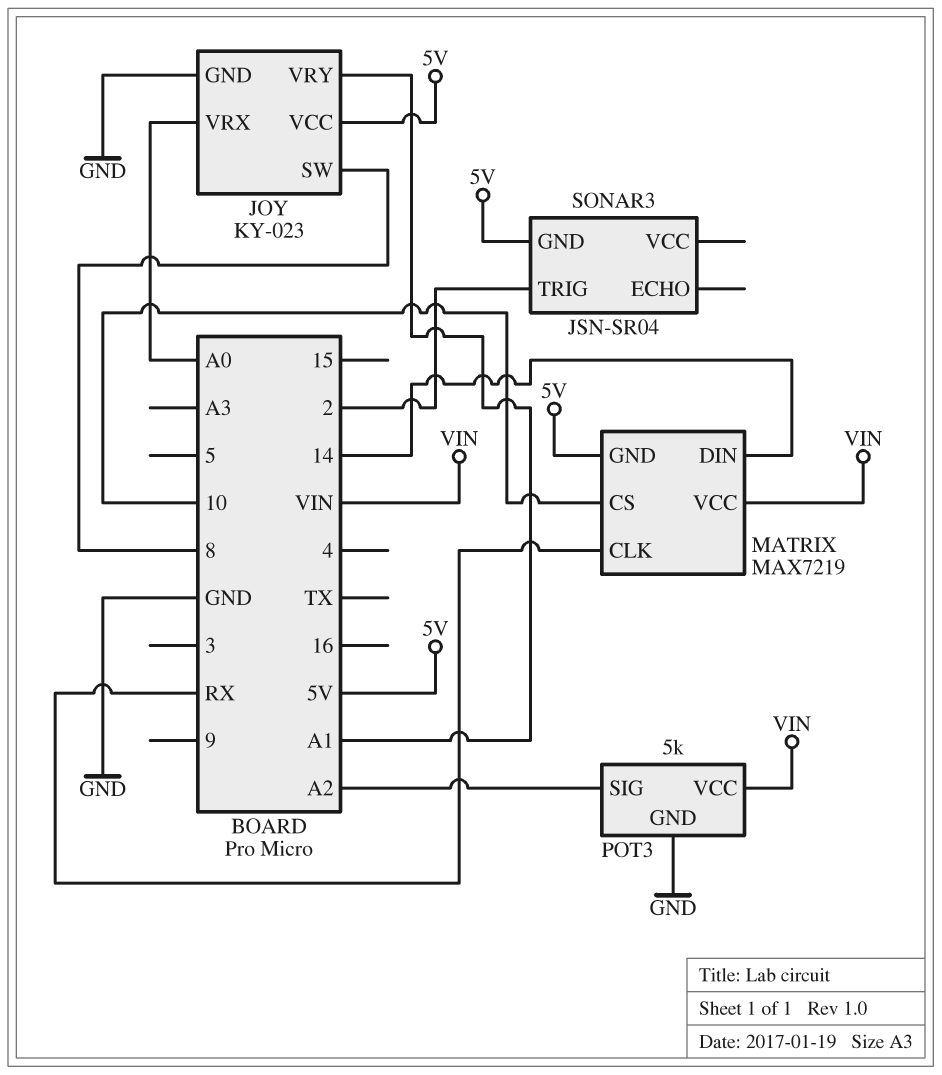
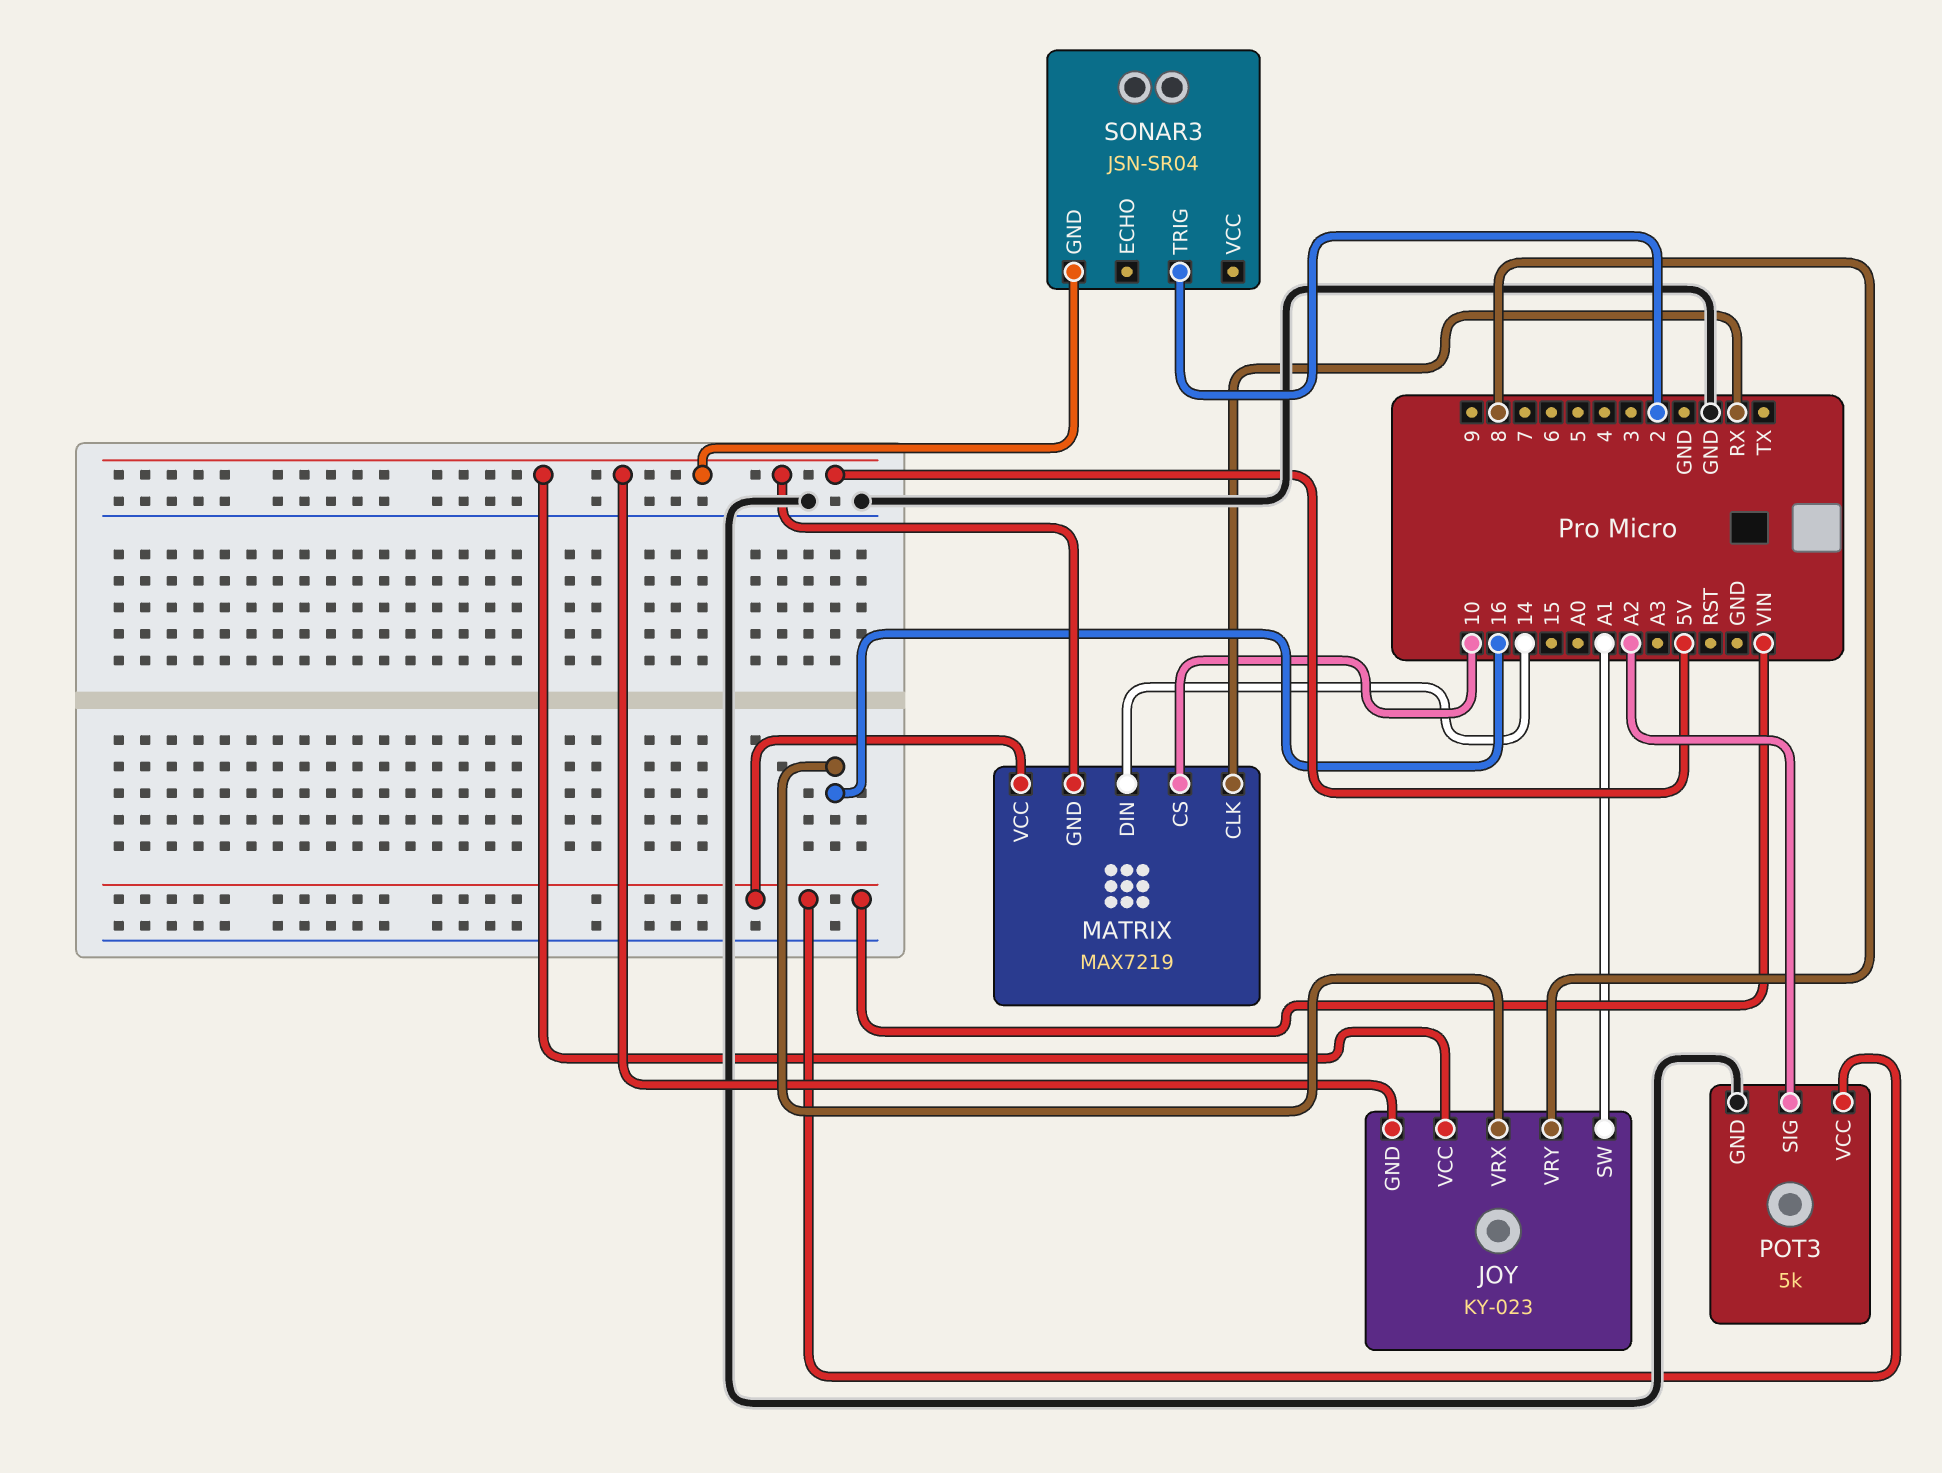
JOY pin GND: GND -> 5V
JOY pin SW: 8 -> A1
JOY pin VRX: A0 -> 16
JOY pin VRY: A1 -> 8

